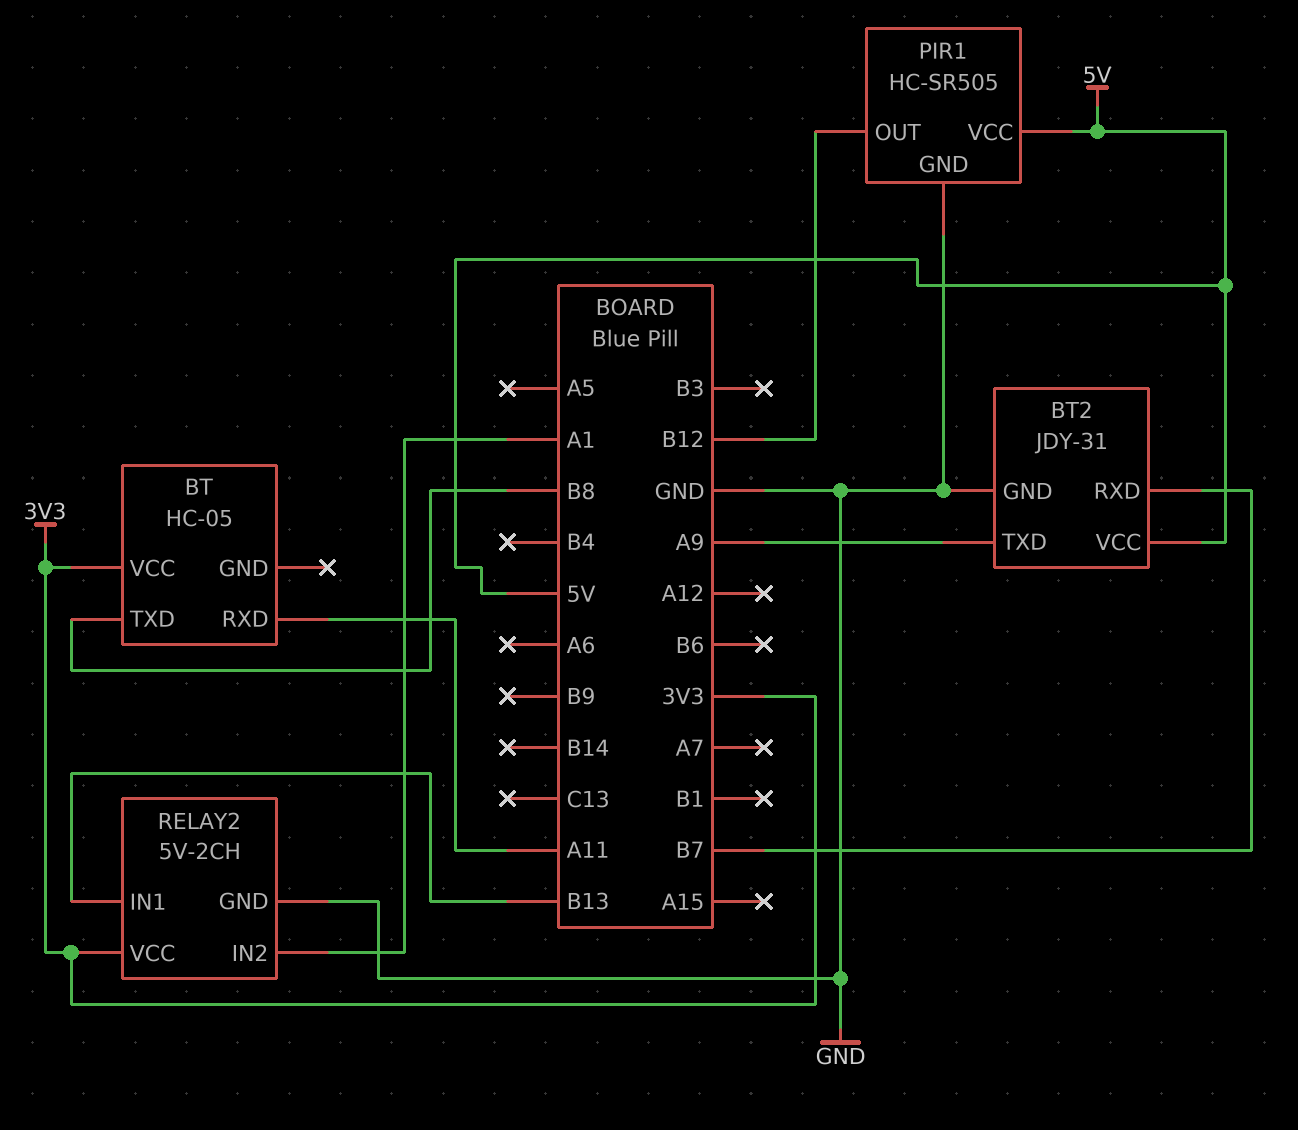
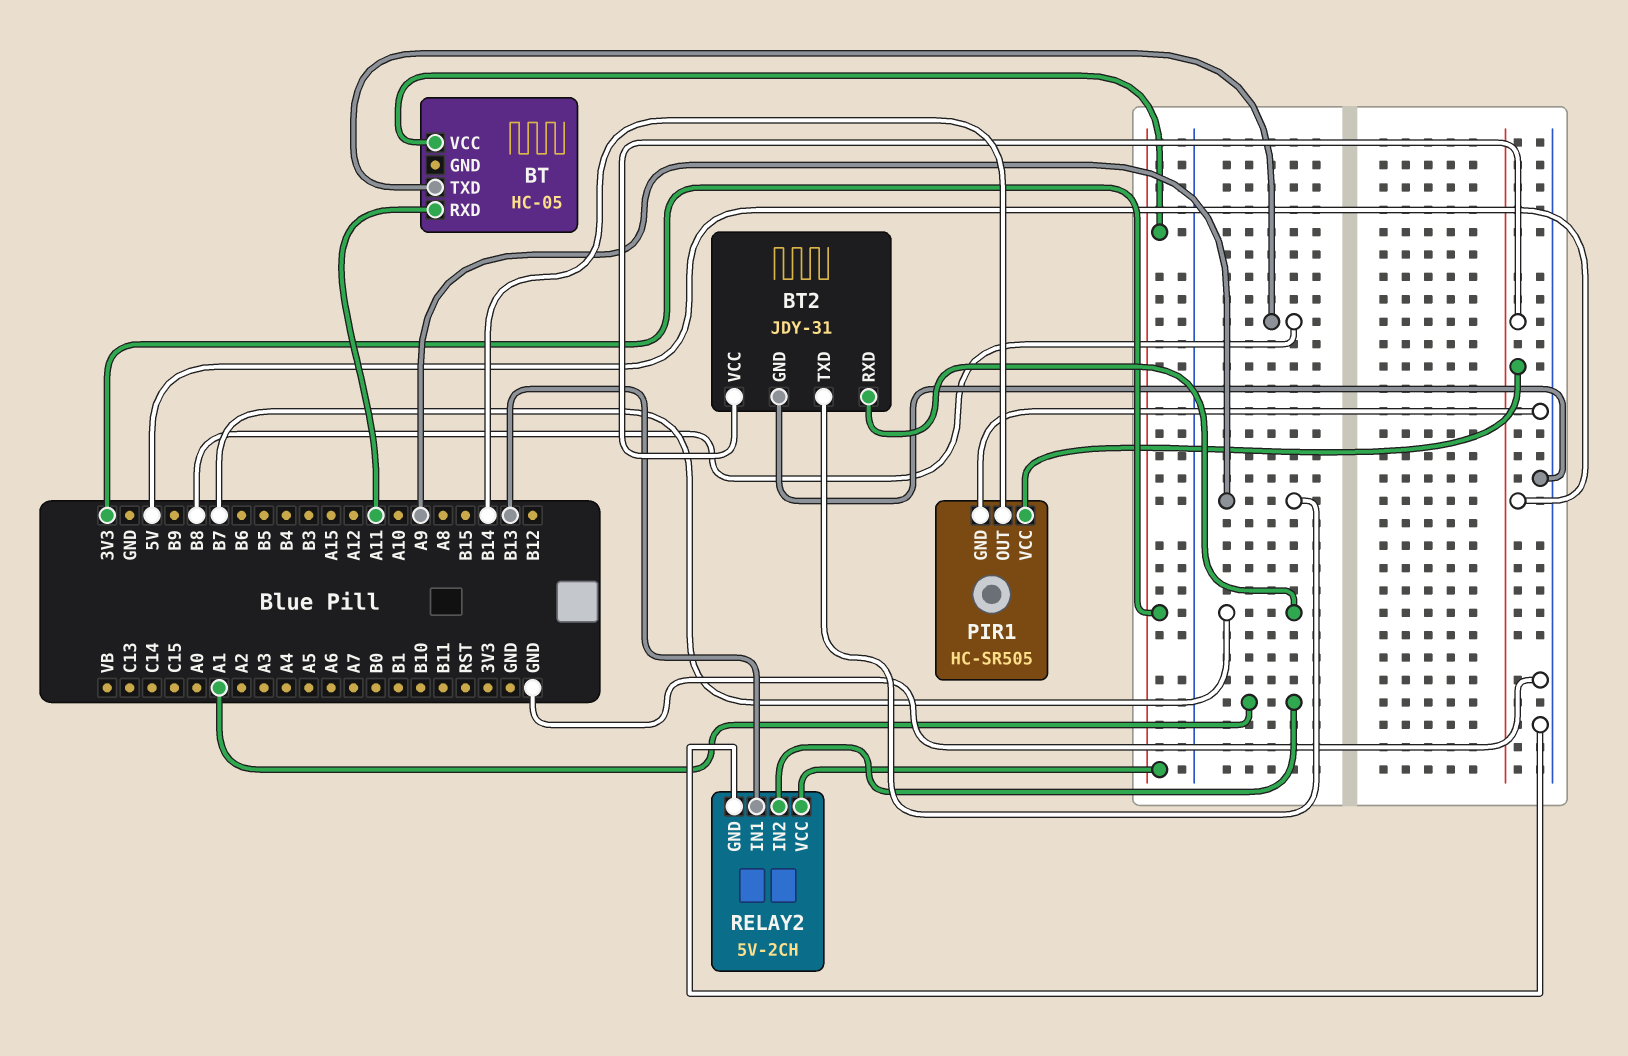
PIR1 pin OUT: B12 -> B14

